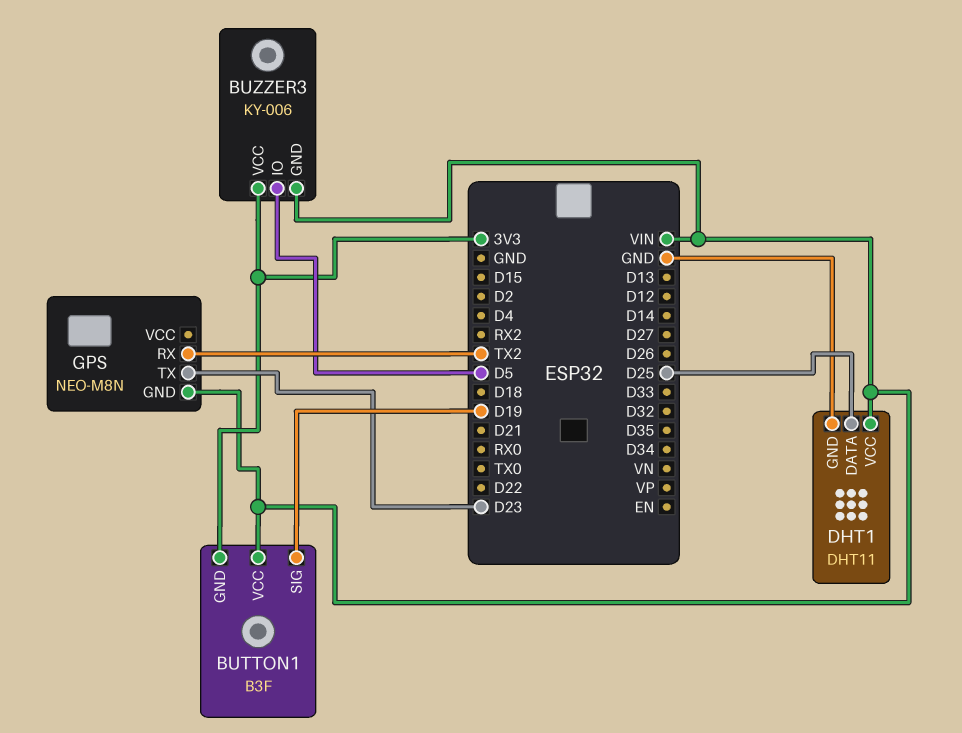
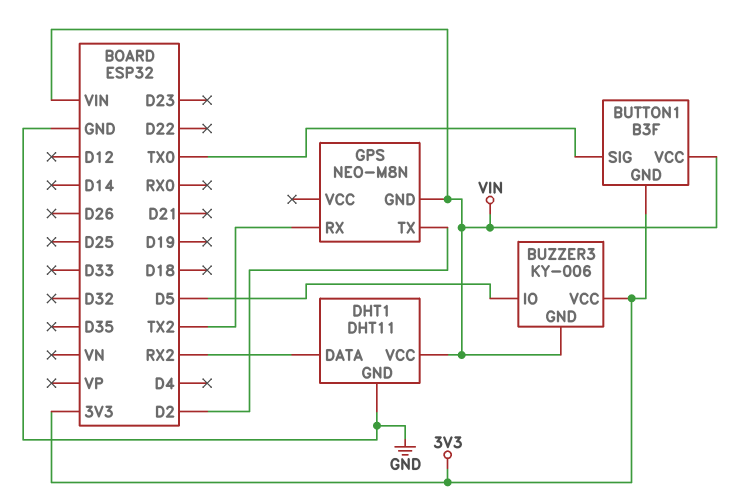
BUTTON1 pin SIG: D19 -> TX0
DHT1 pin DATA: D25 -> RX2
GPS pin TX: D23 -> D2

